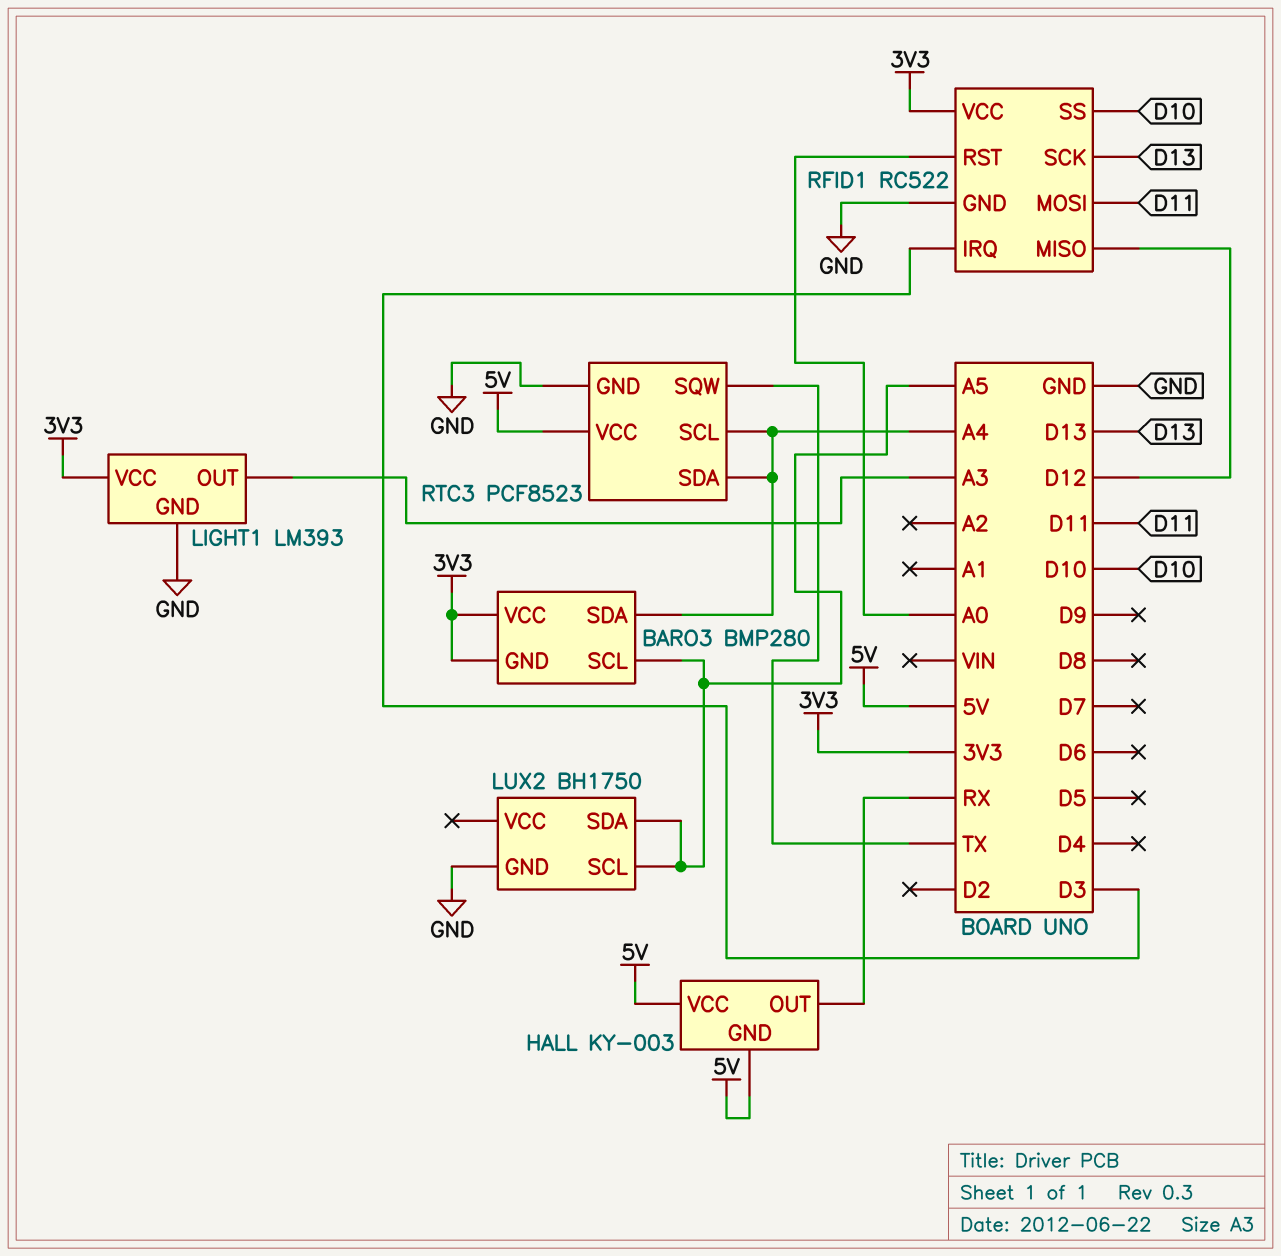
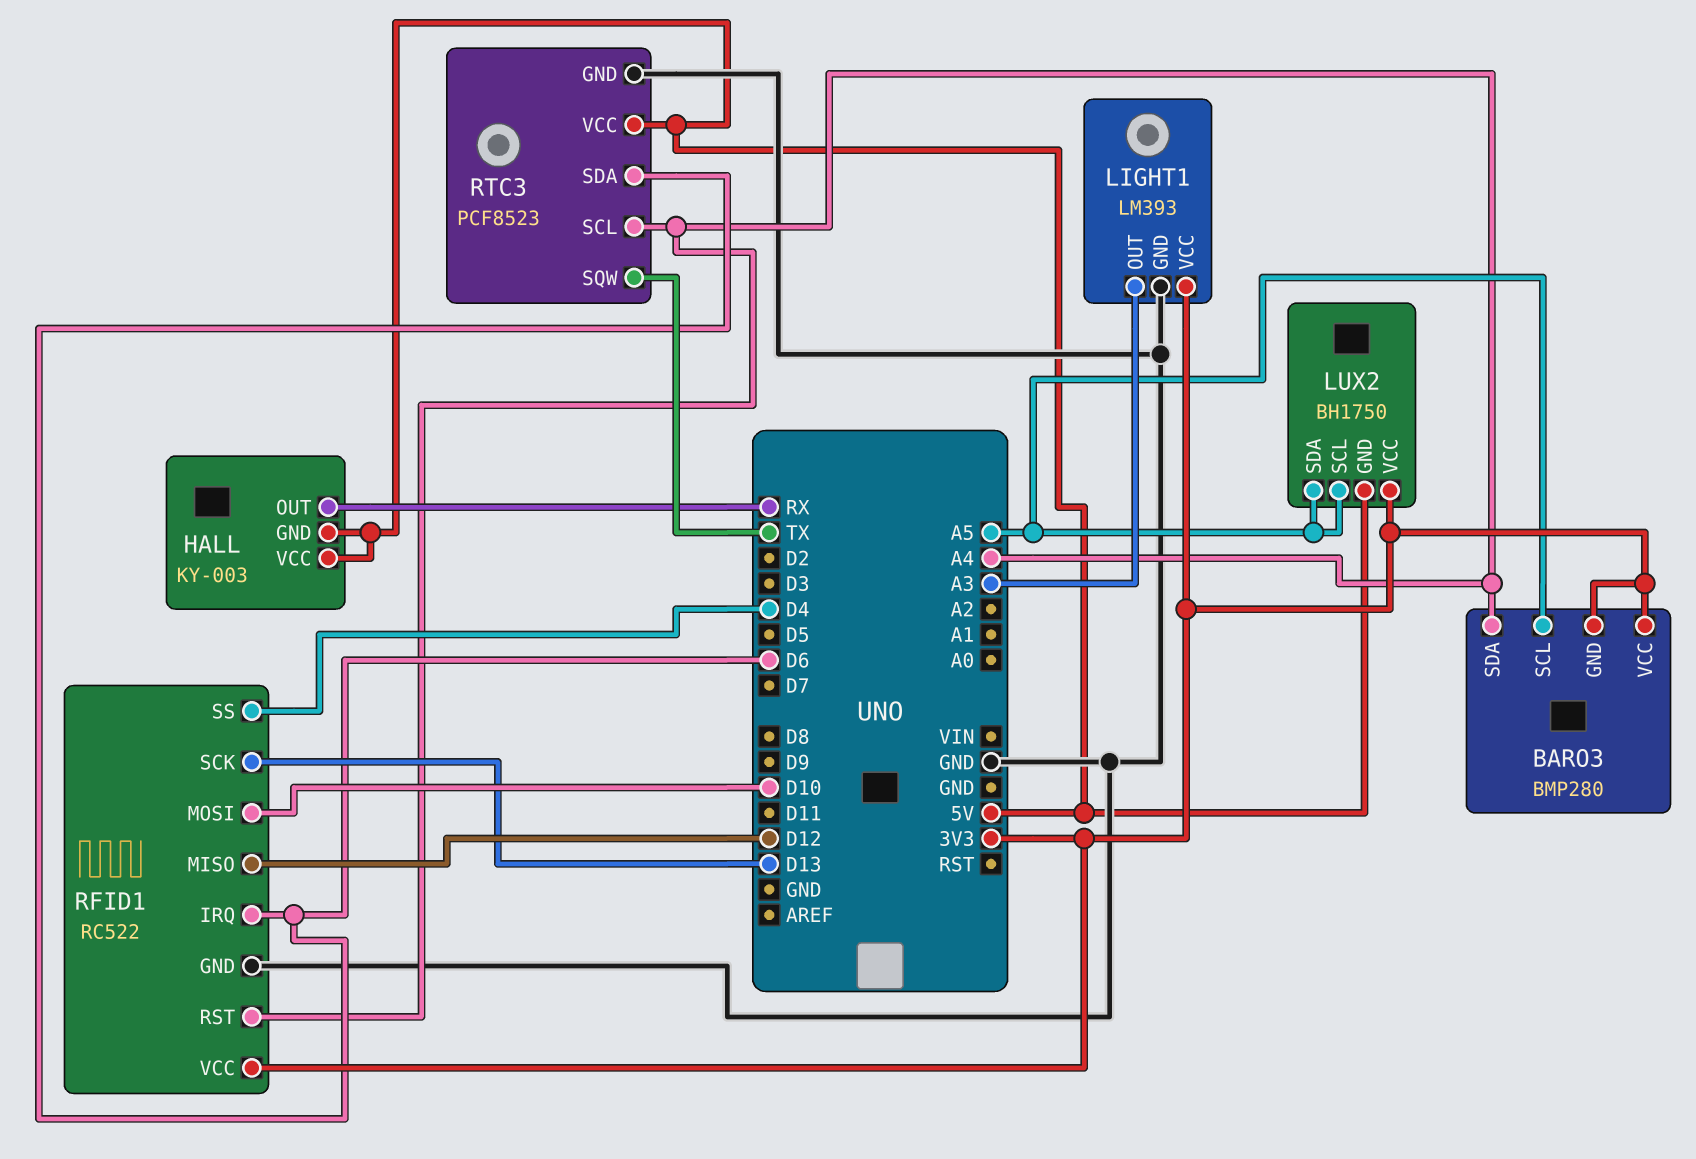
LUX2 pin GND: GND -> 5V
LUX2 pin VCC: none -> 3V3
RFID1 pin IRQ: D3 -> D6
RFID1 pin MOSI: D11 -> D10
RFID1 pin RST: A0 -> A4
RFID1 pin SS: D10 -> D4
RTC3 pin SDA: A4 -> D6

